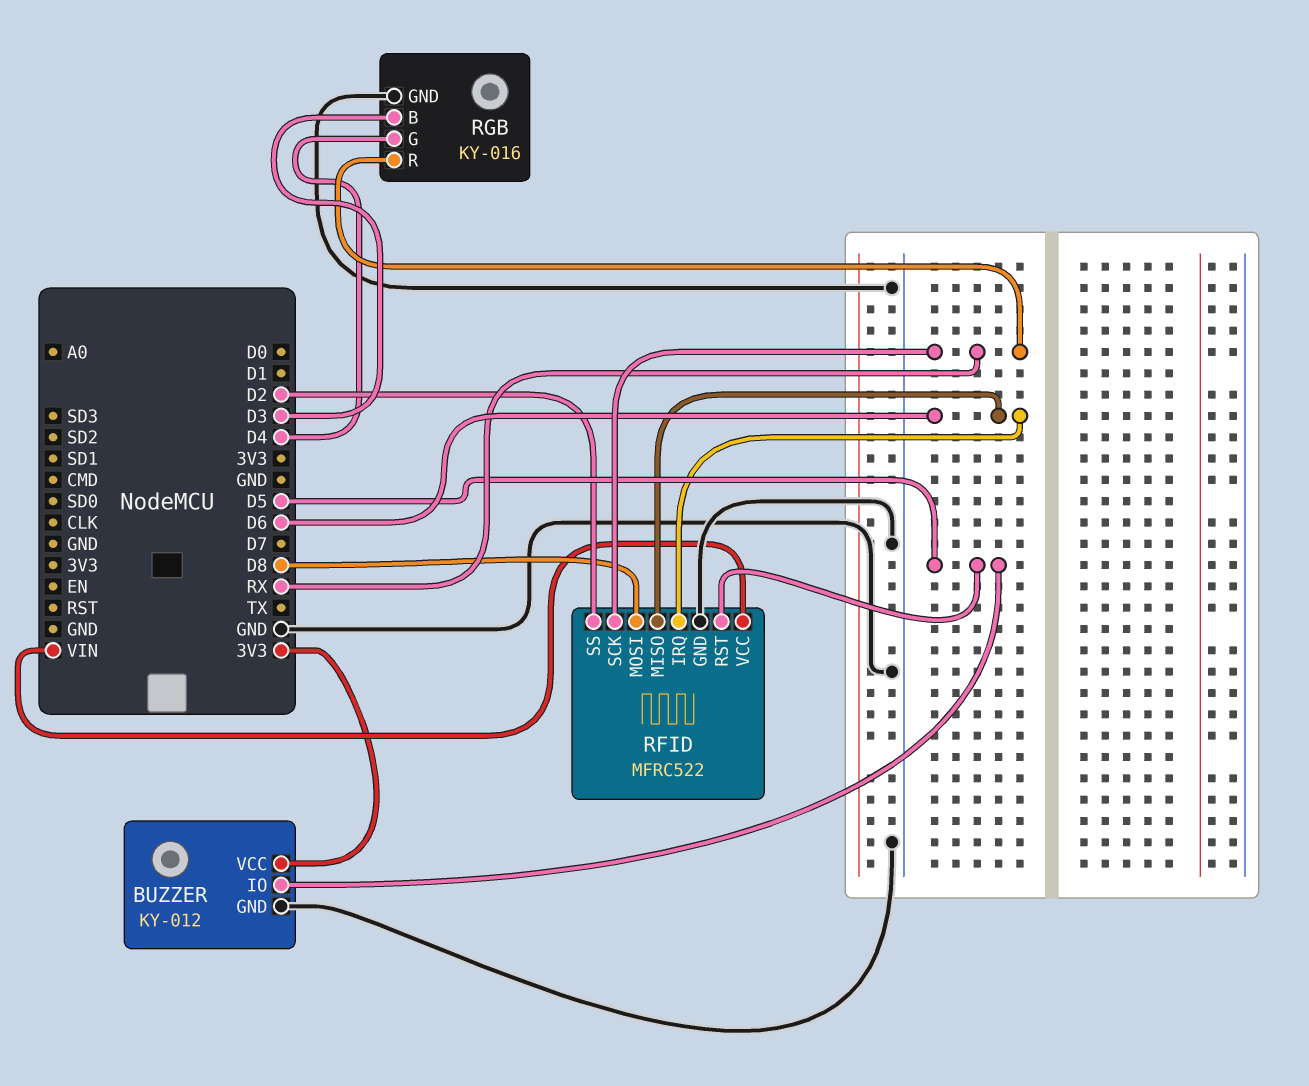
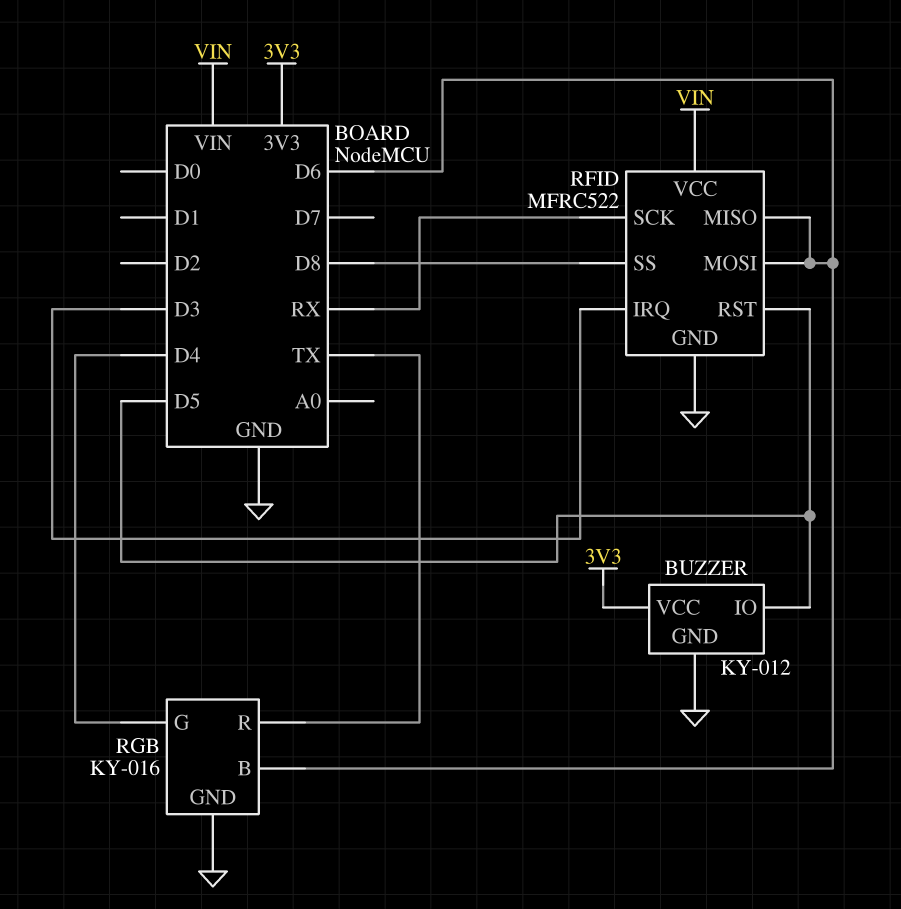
RFID pin IRQ: D6 -> D3
RFID pin MOSI: D8 -> D6
RFID pin SS: D2 -> D8
RGB pin B: D3 -> D6
RGB pin R: RX -> TX

